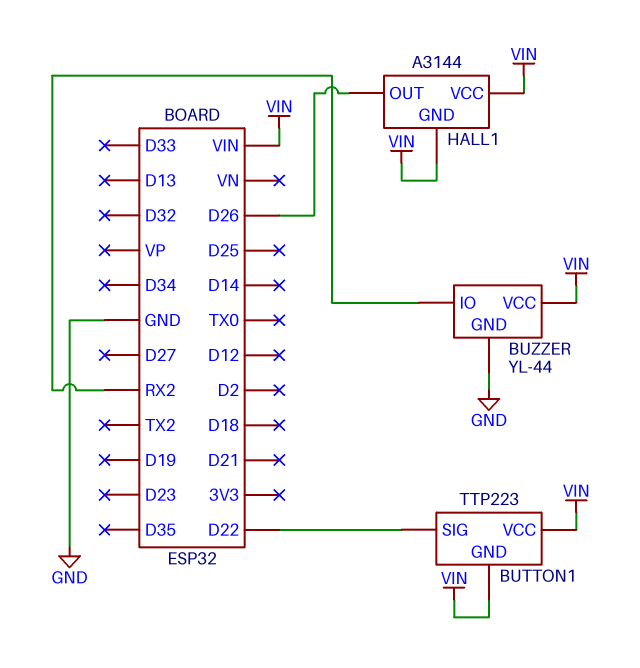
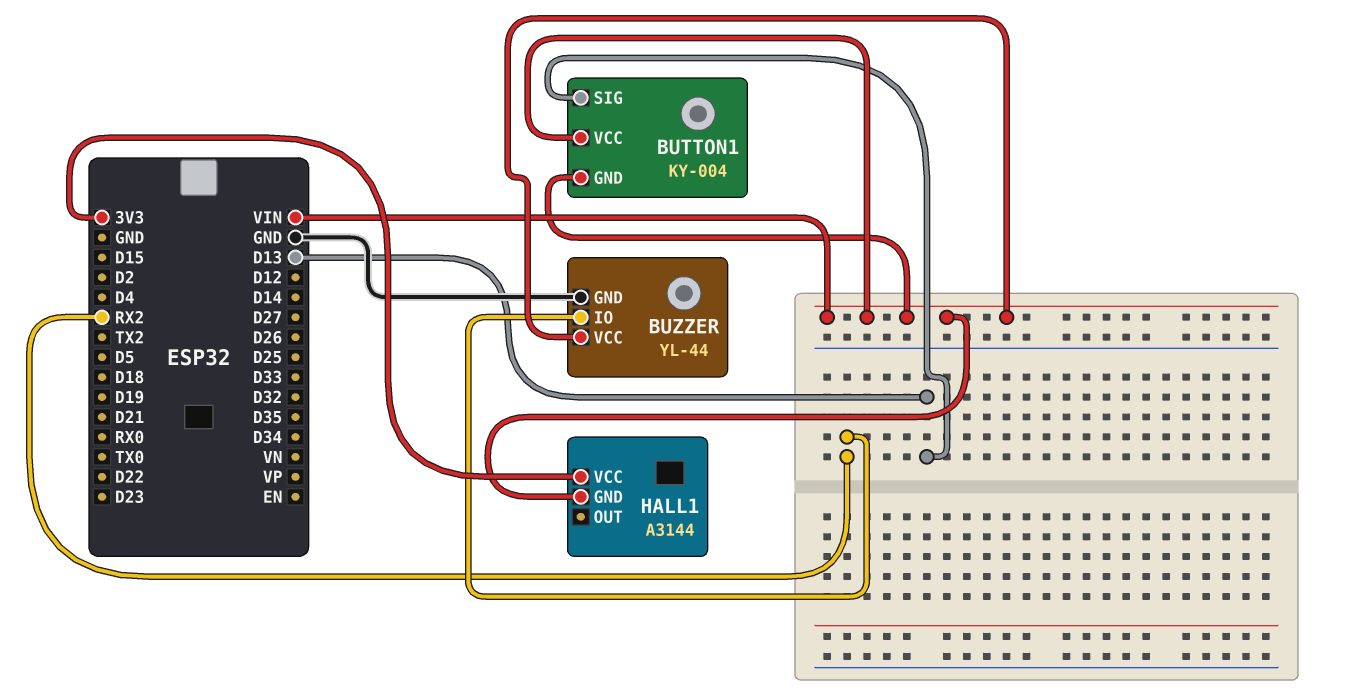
BUTTON1: TTP223 -> KY-004
BUTTON1 pin SIG: D22 -> D13
HALL1 pin OUT: D26 -> none
HALL1 pin VCC: VIN -> 3V3

